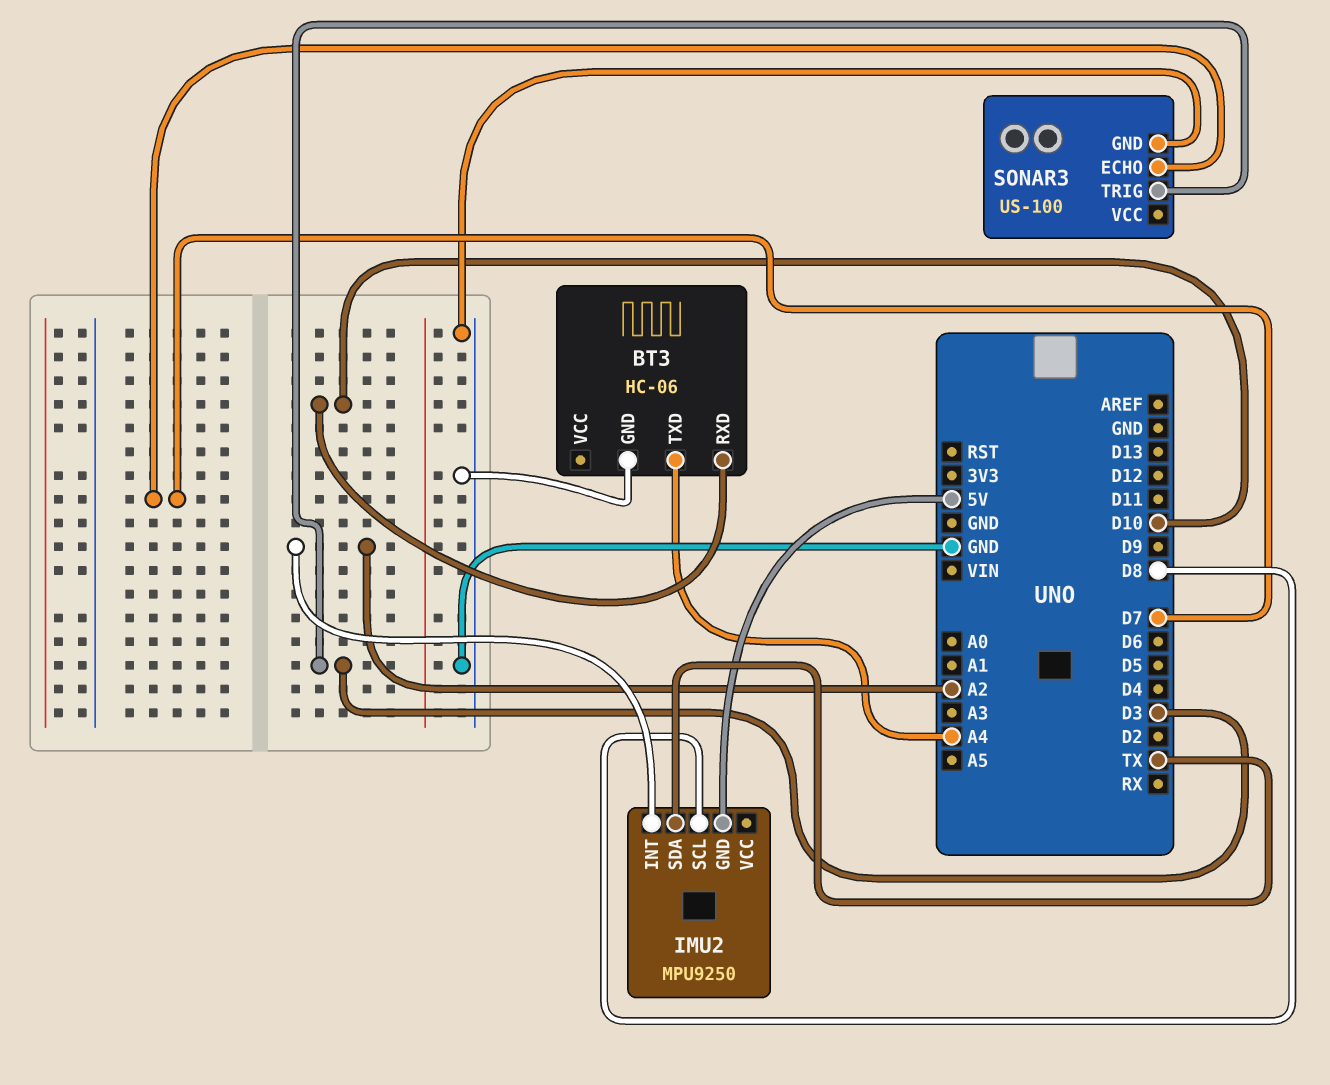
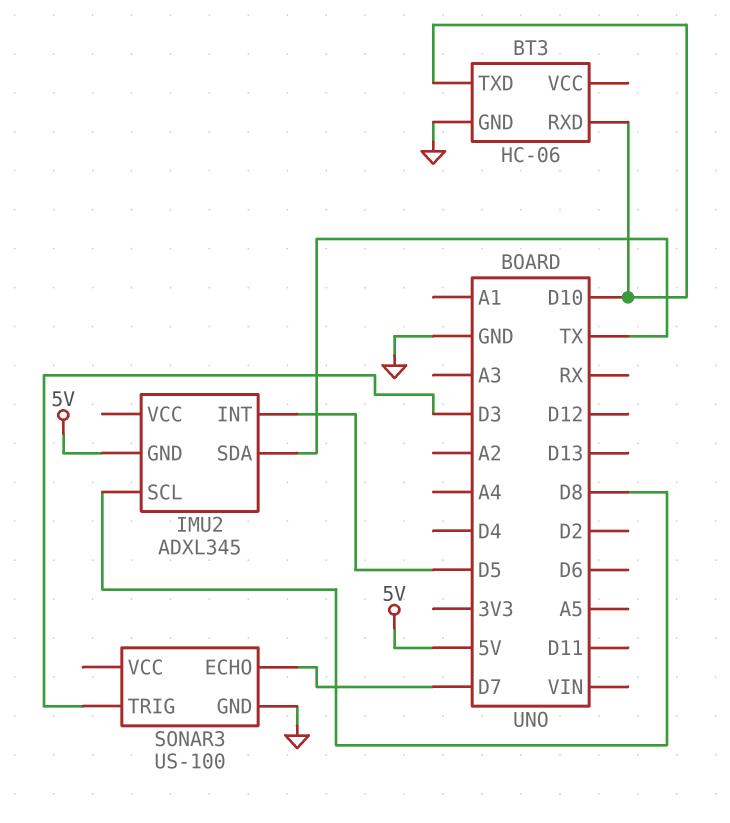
BT3 pin TXD: A4 -> D10
IMU2: MPU9250 -> ADXL345
IMU2 pin INT: A2 -> D5

